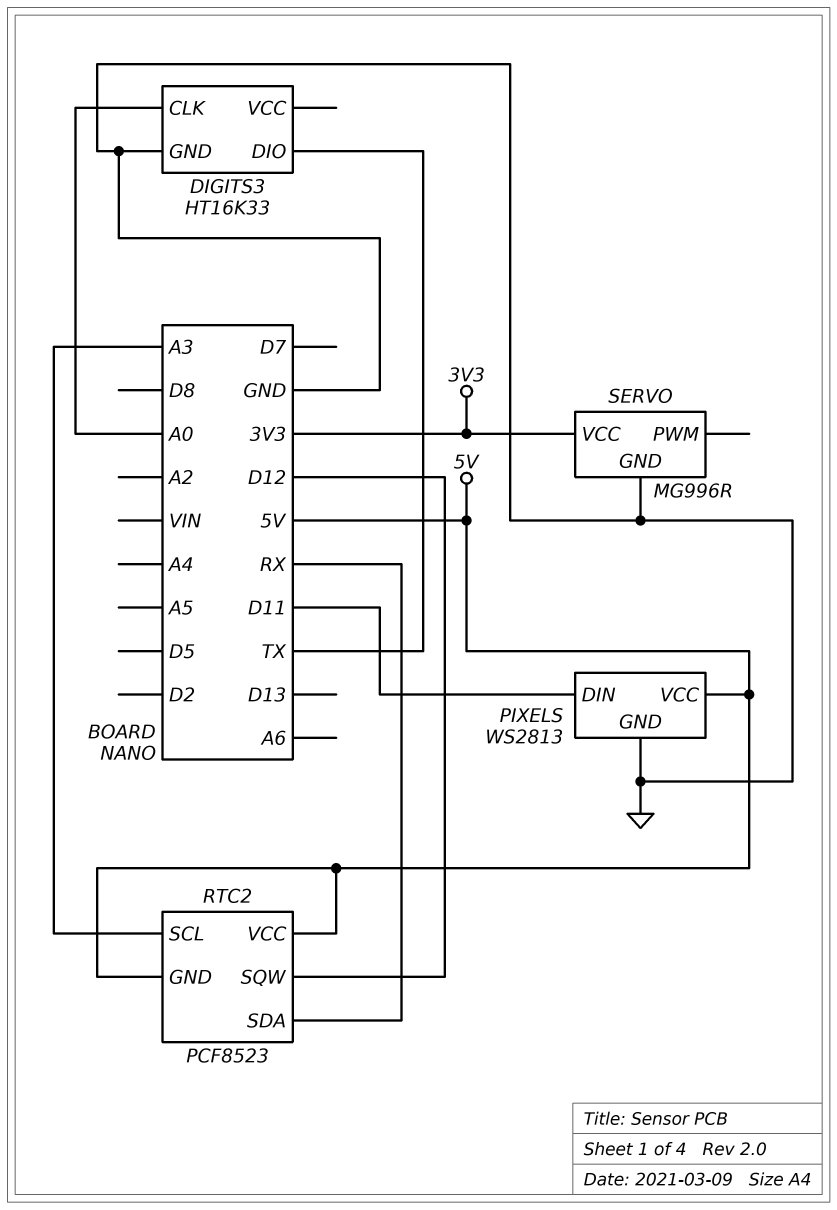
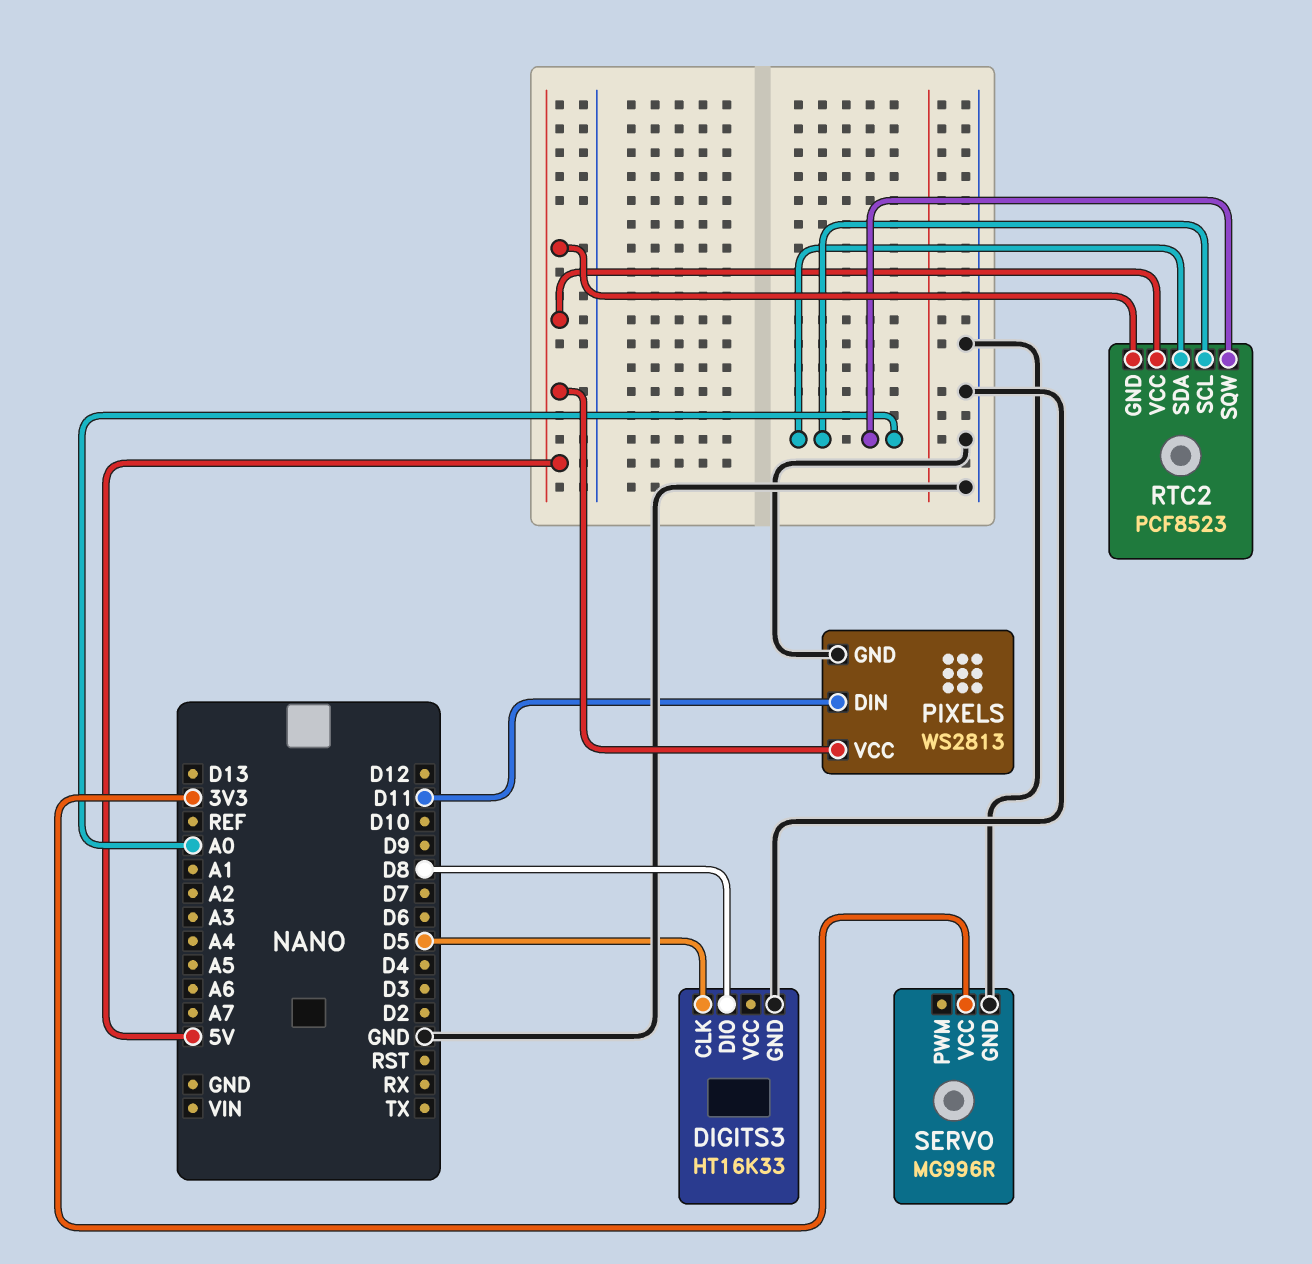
DIGITS3 pin CLK: A0 -> D5
DIGITS3 pin DIO: TX -> D8
RTC2 pin SCL: A3 -> A0
RTC2 pin SDA: RX -> A0
RTC2 pin SQW: D12 -> A0

